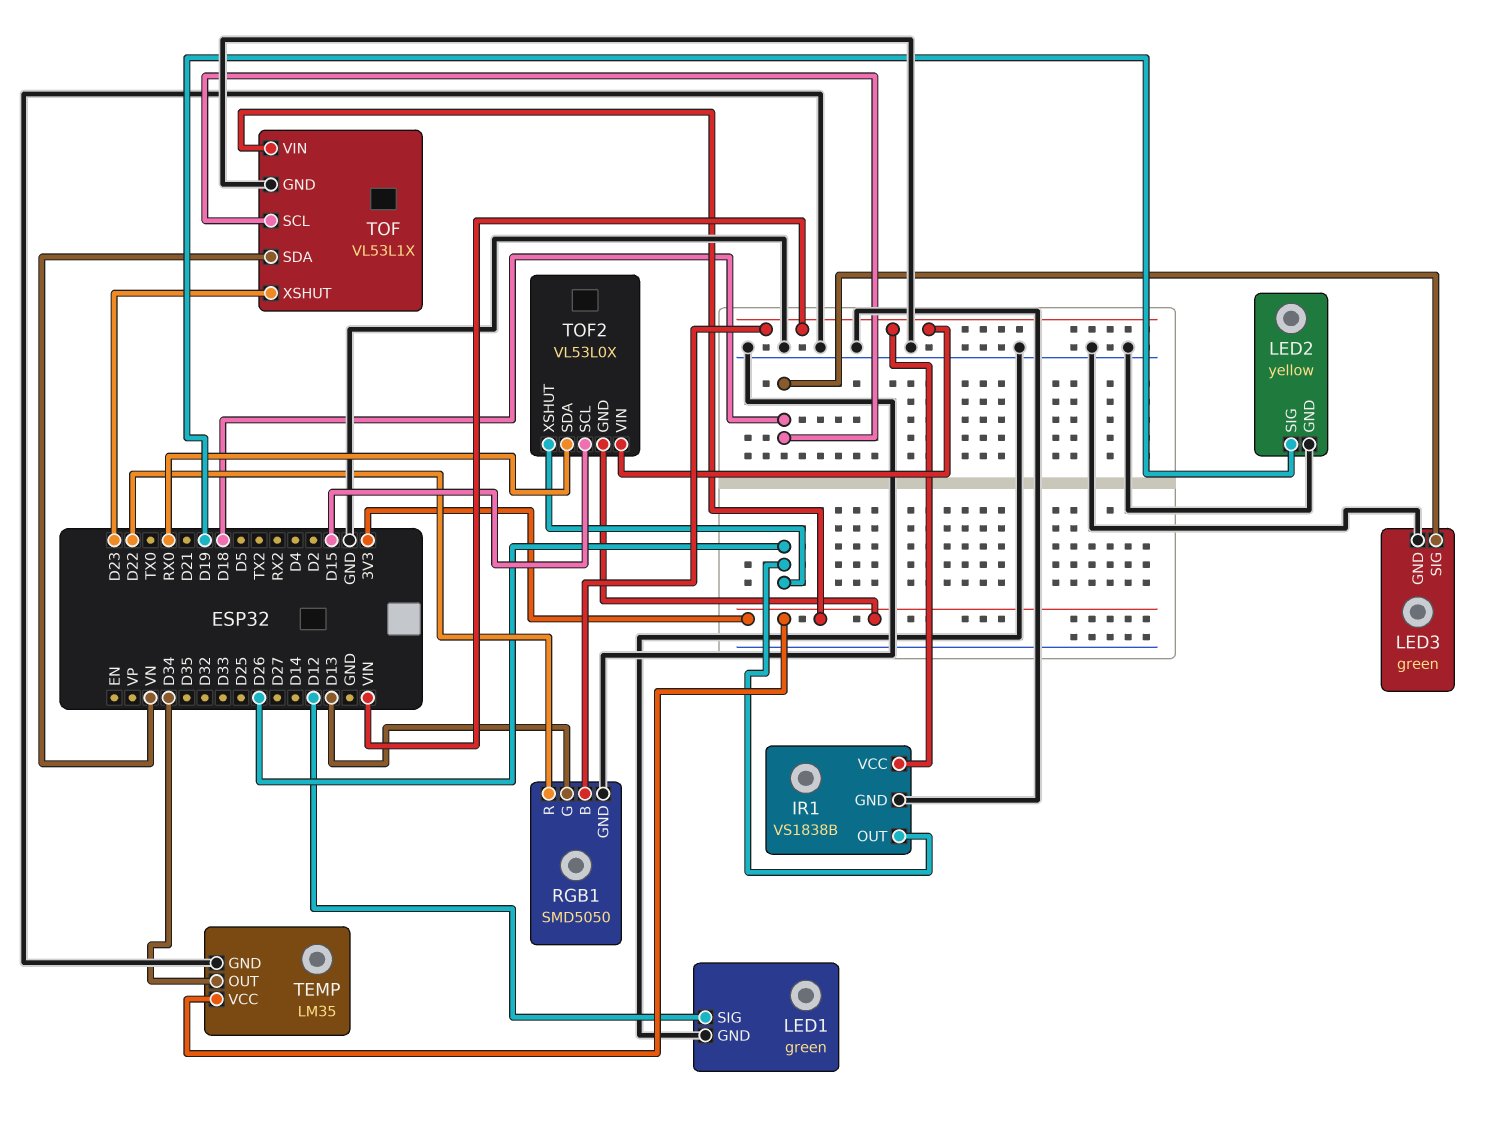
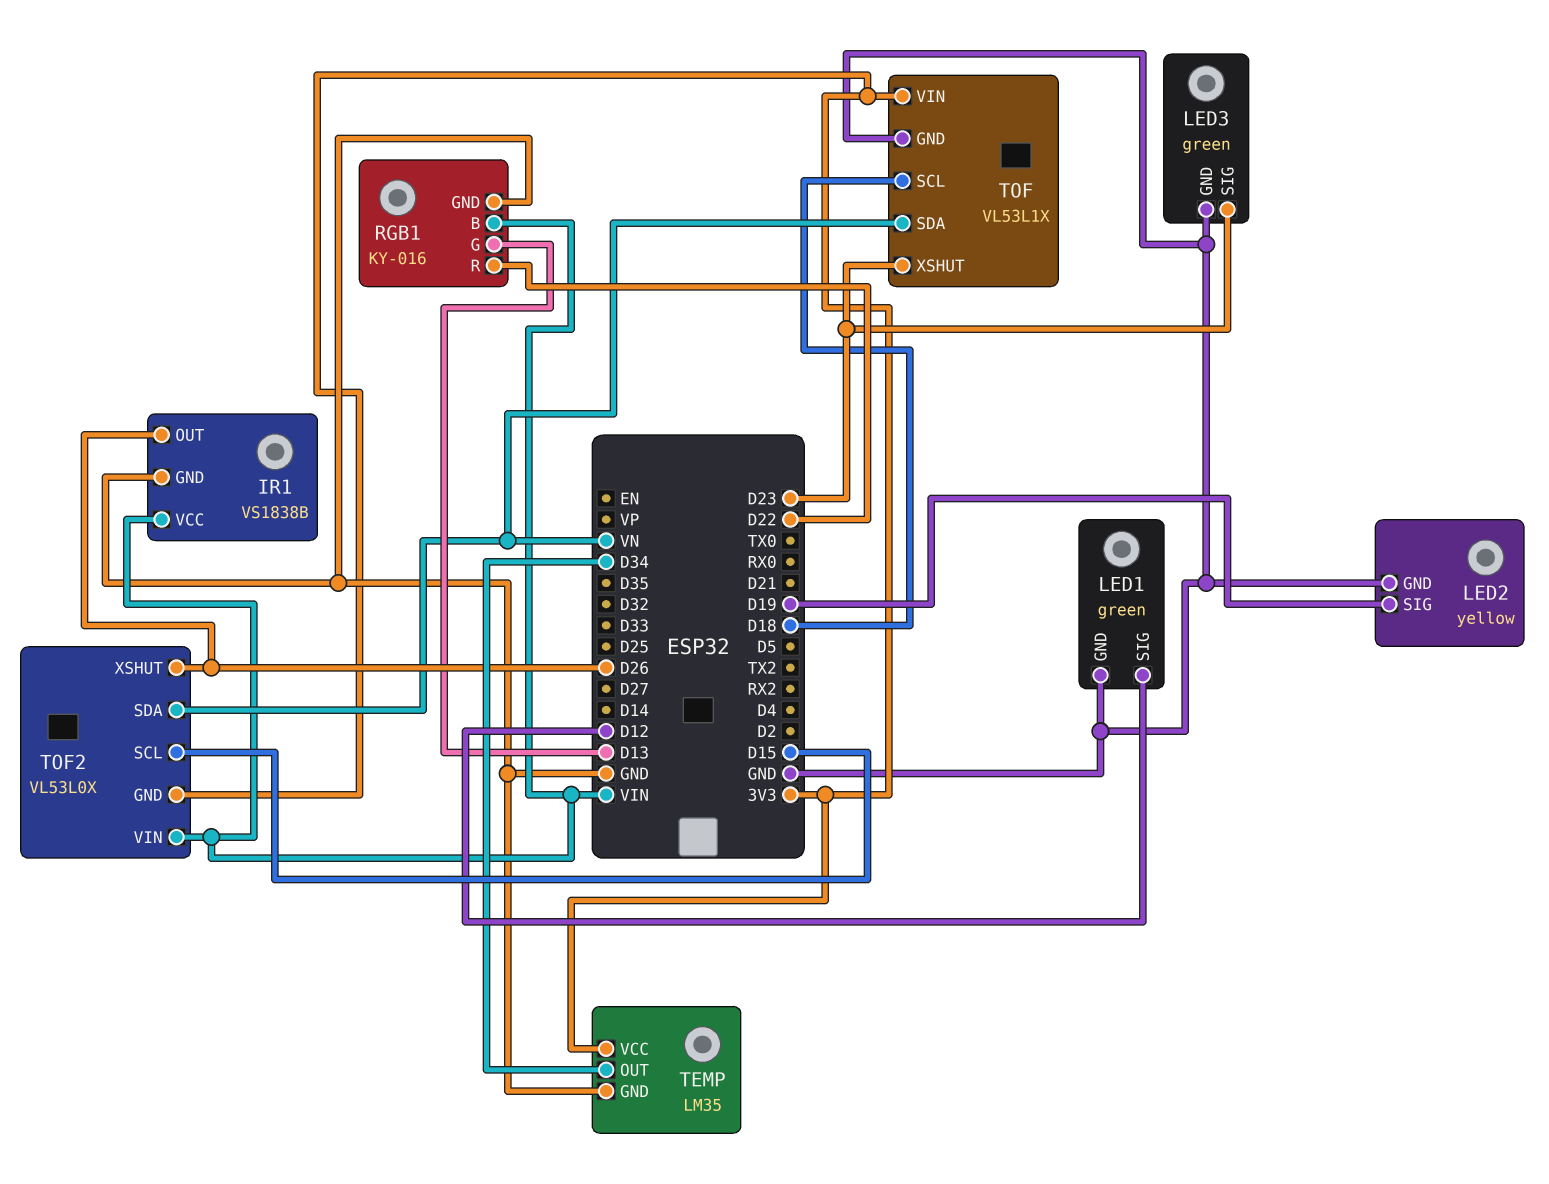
LED3 pin SIG: D18 -> D23
RGB1: SMD5050 -> KY-016
TOF2 pin SDA: RX0 -> VN

